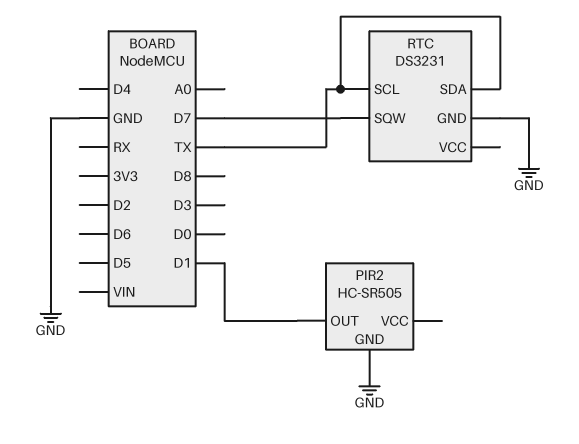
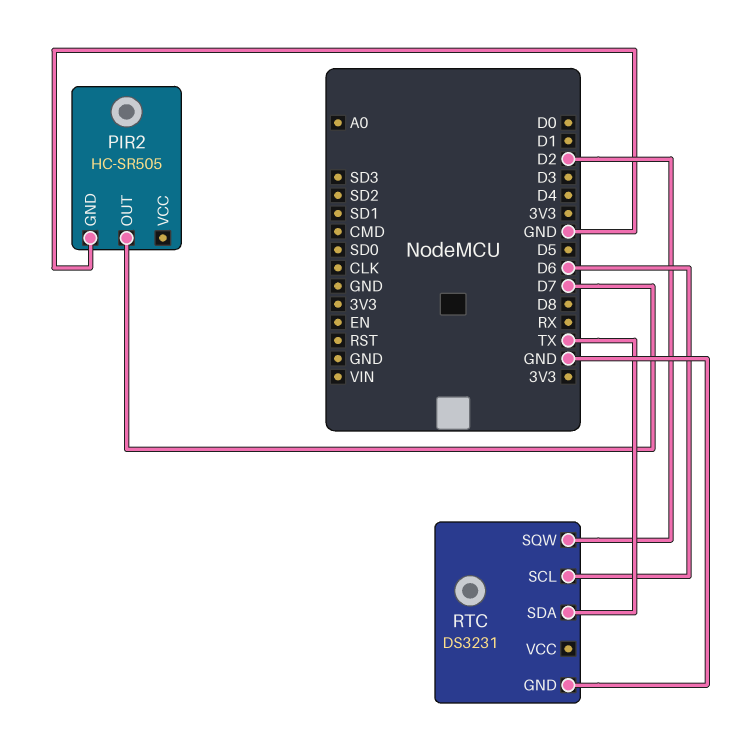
PIR2 pin OUT: D1 -> D7
RTC pin SCL: TX -> D6
RTC pin SQW: D7 -> D2

